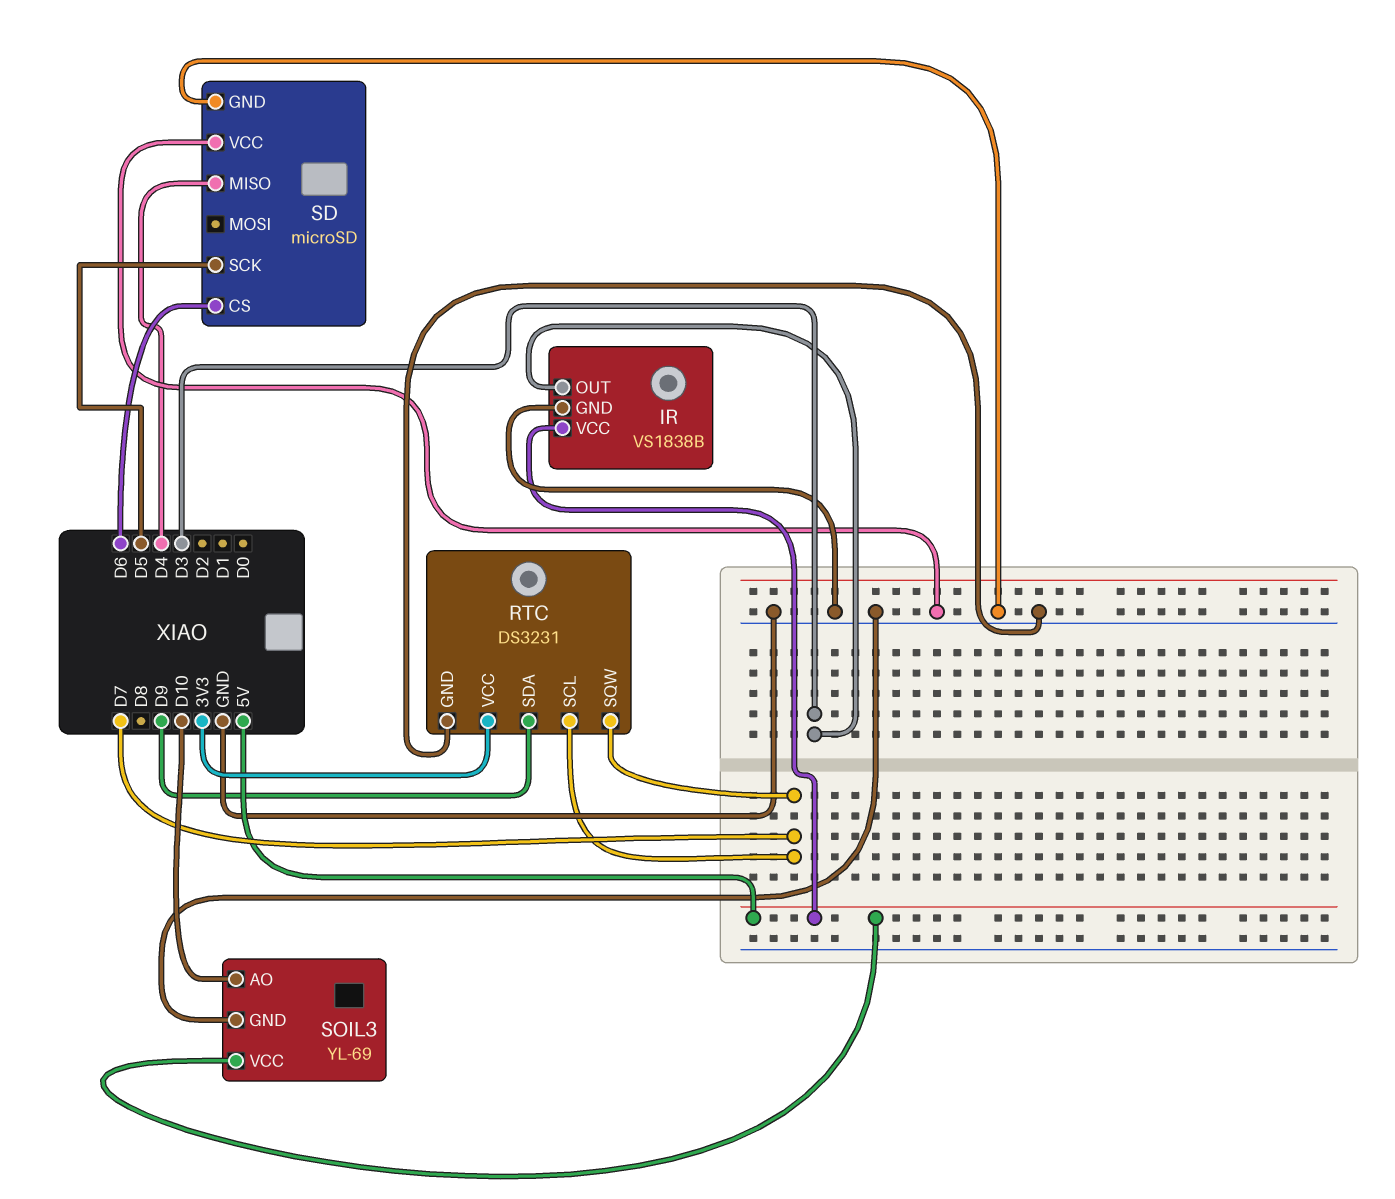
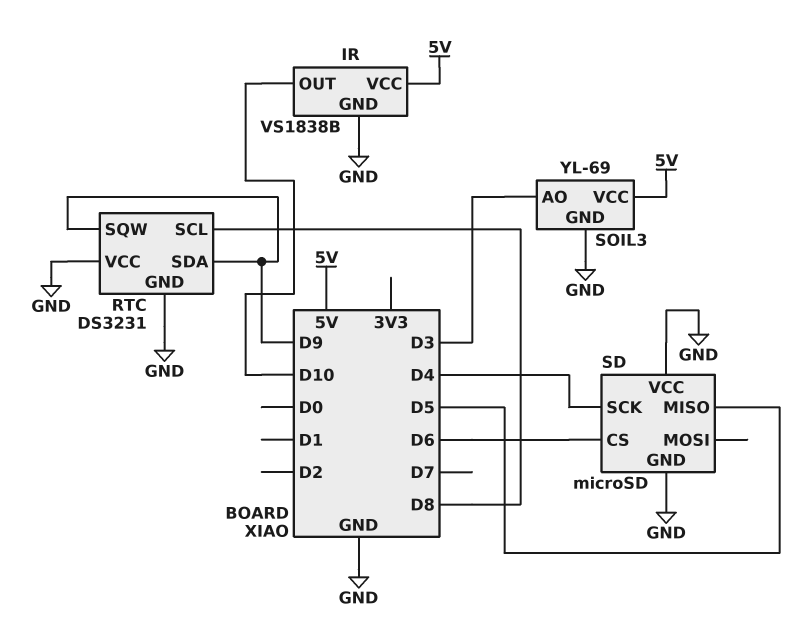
IR pin OUT: D3 -> D10
RTC pin SCL: D7 -> D8
RTC pin SQW: D7 -> D9
RTC pin VCC: 3V3 -> GND
SD pin MISO: D4 -> D5
SD pin SCK: D5 -> D4
SOIL3 pin AO: D10 -> D3

